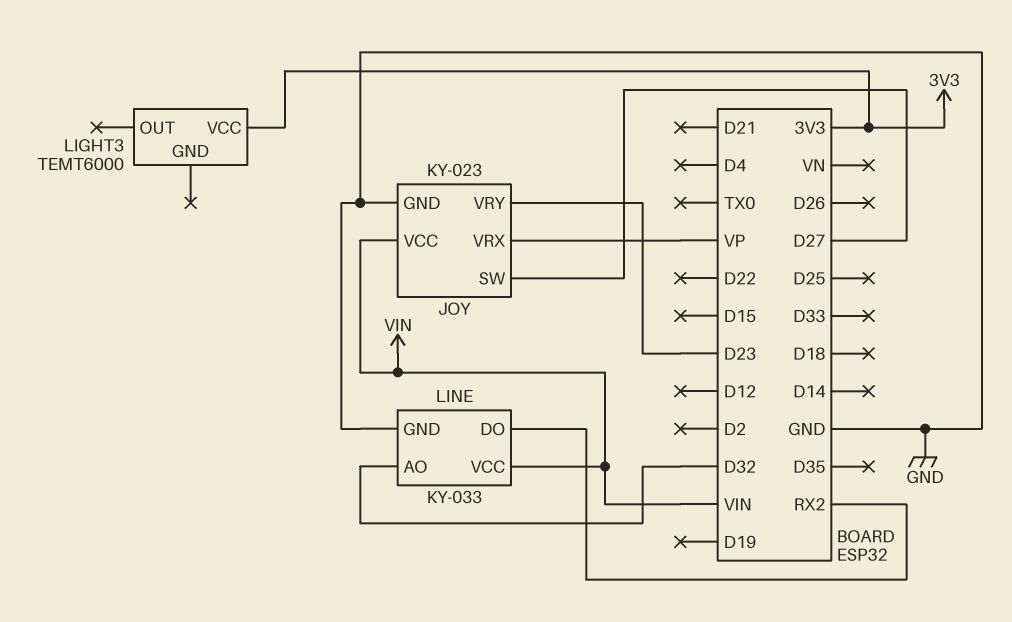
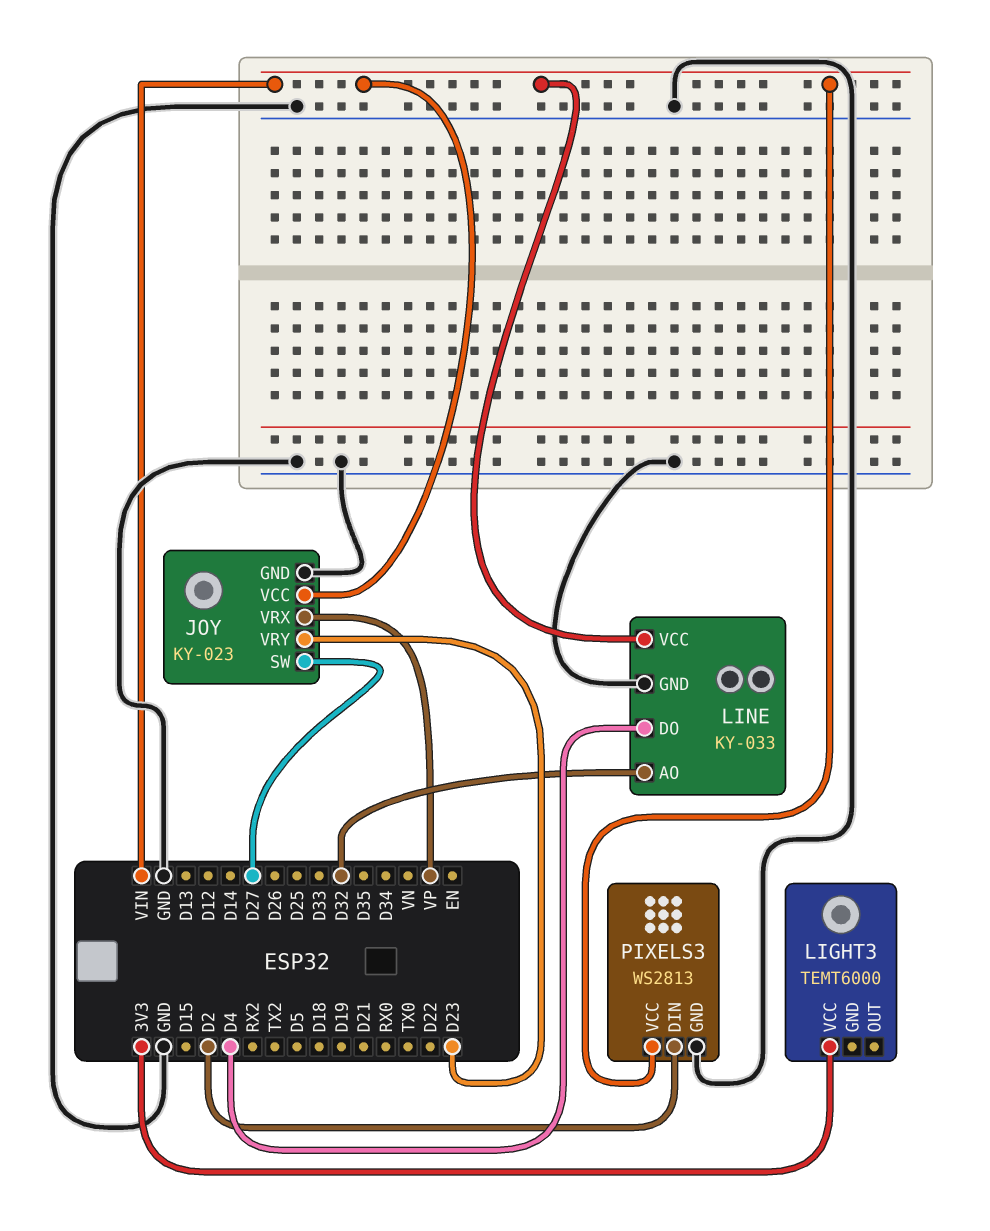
LINE pin DO: RX2 -> D4
PIXELS3: none -> WS2813
PIXELS3 pin DIN: none -> D2
PIXELS3 pin GND: none -> GND
PIXELS3 pin VCC: none -> VIN

